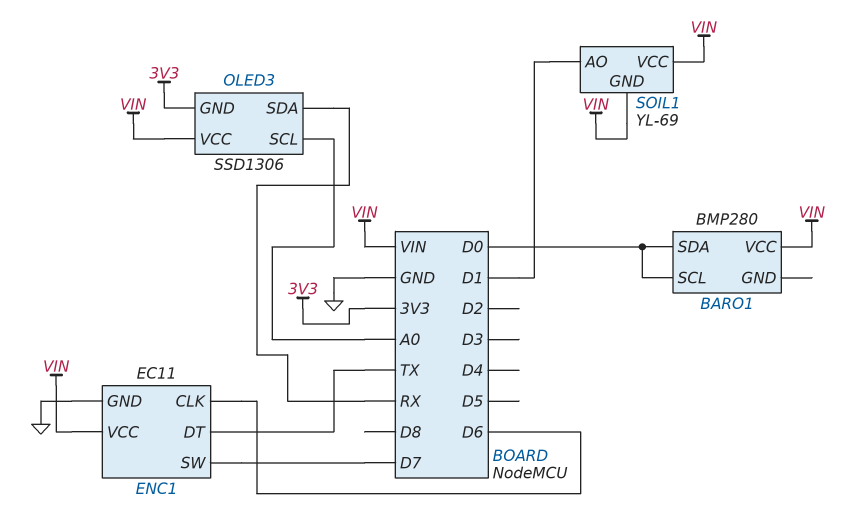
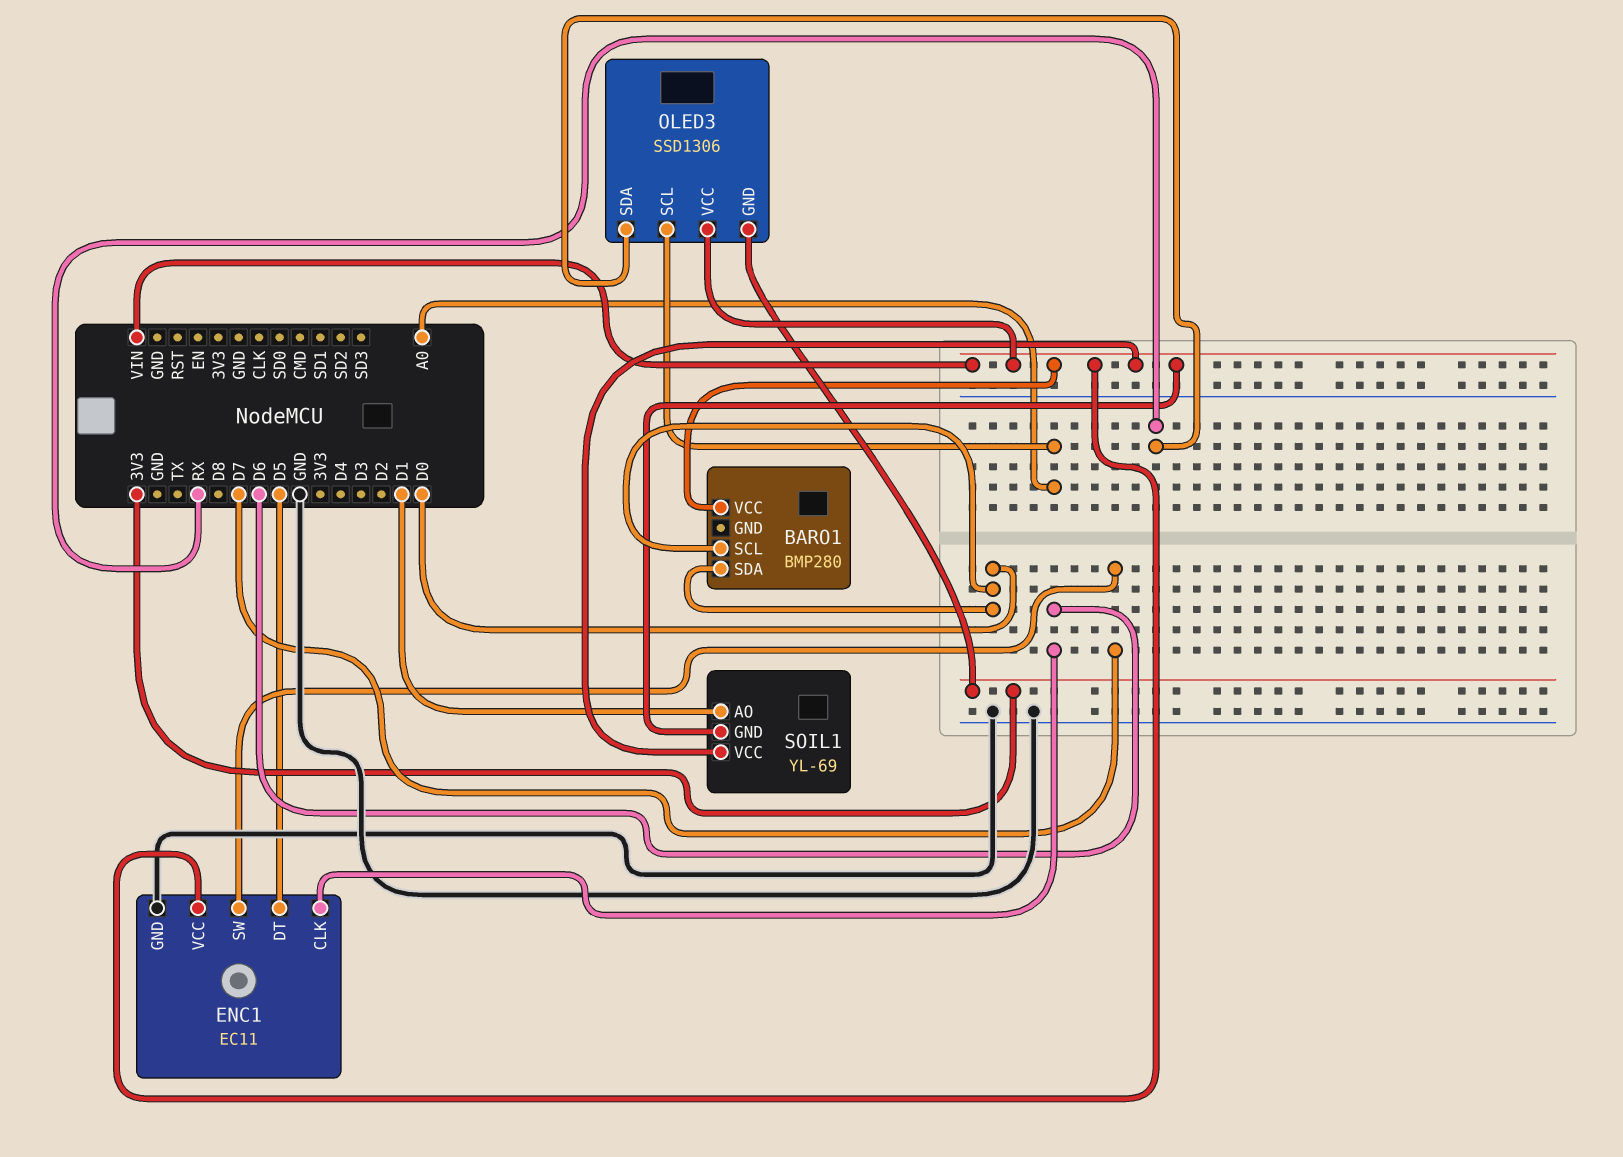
ENC1 pin DT: TX -> D5

